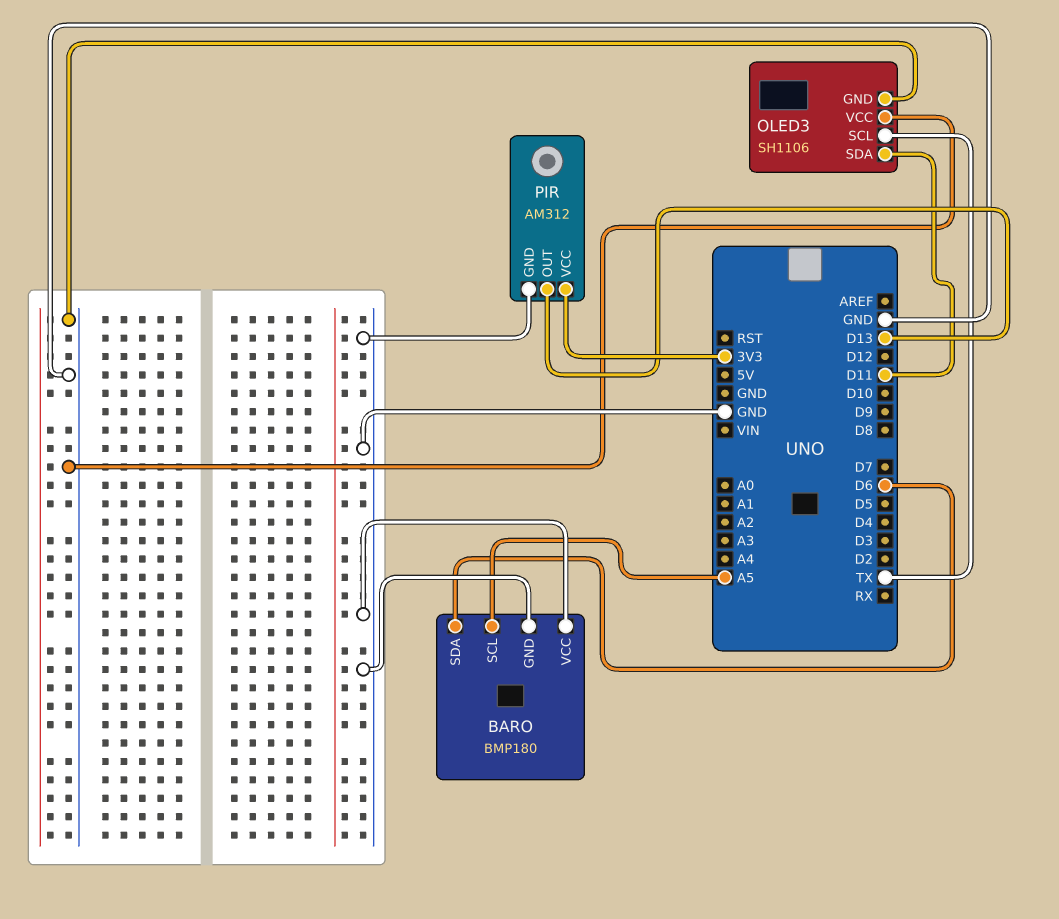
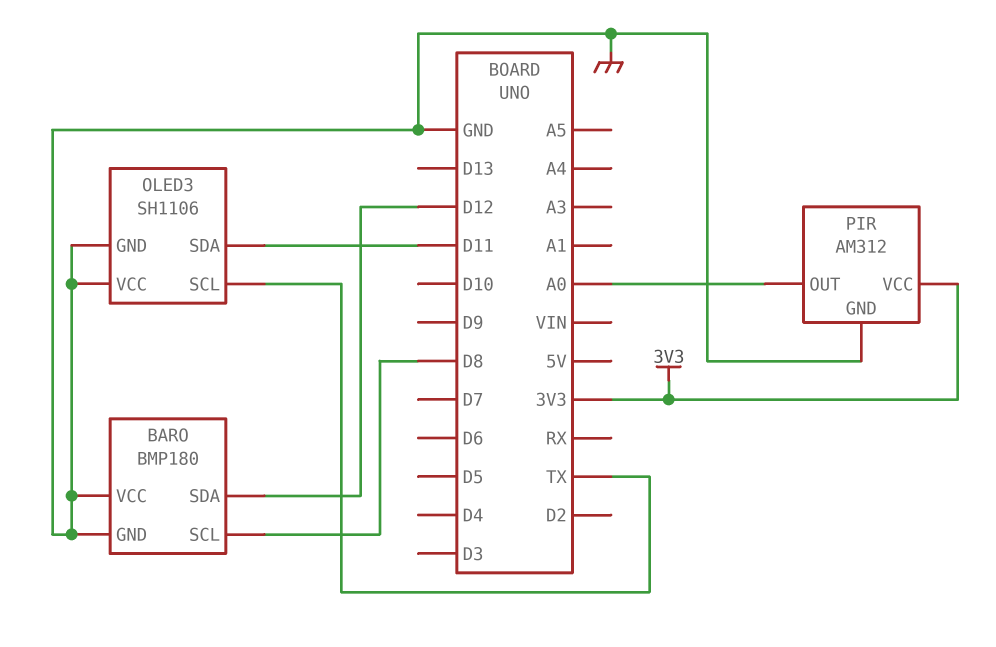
BARO pin SCL: A5 -> D8
BARO pin SDA: D6 -> D12
PIR pin OUT: D13 -> A0

